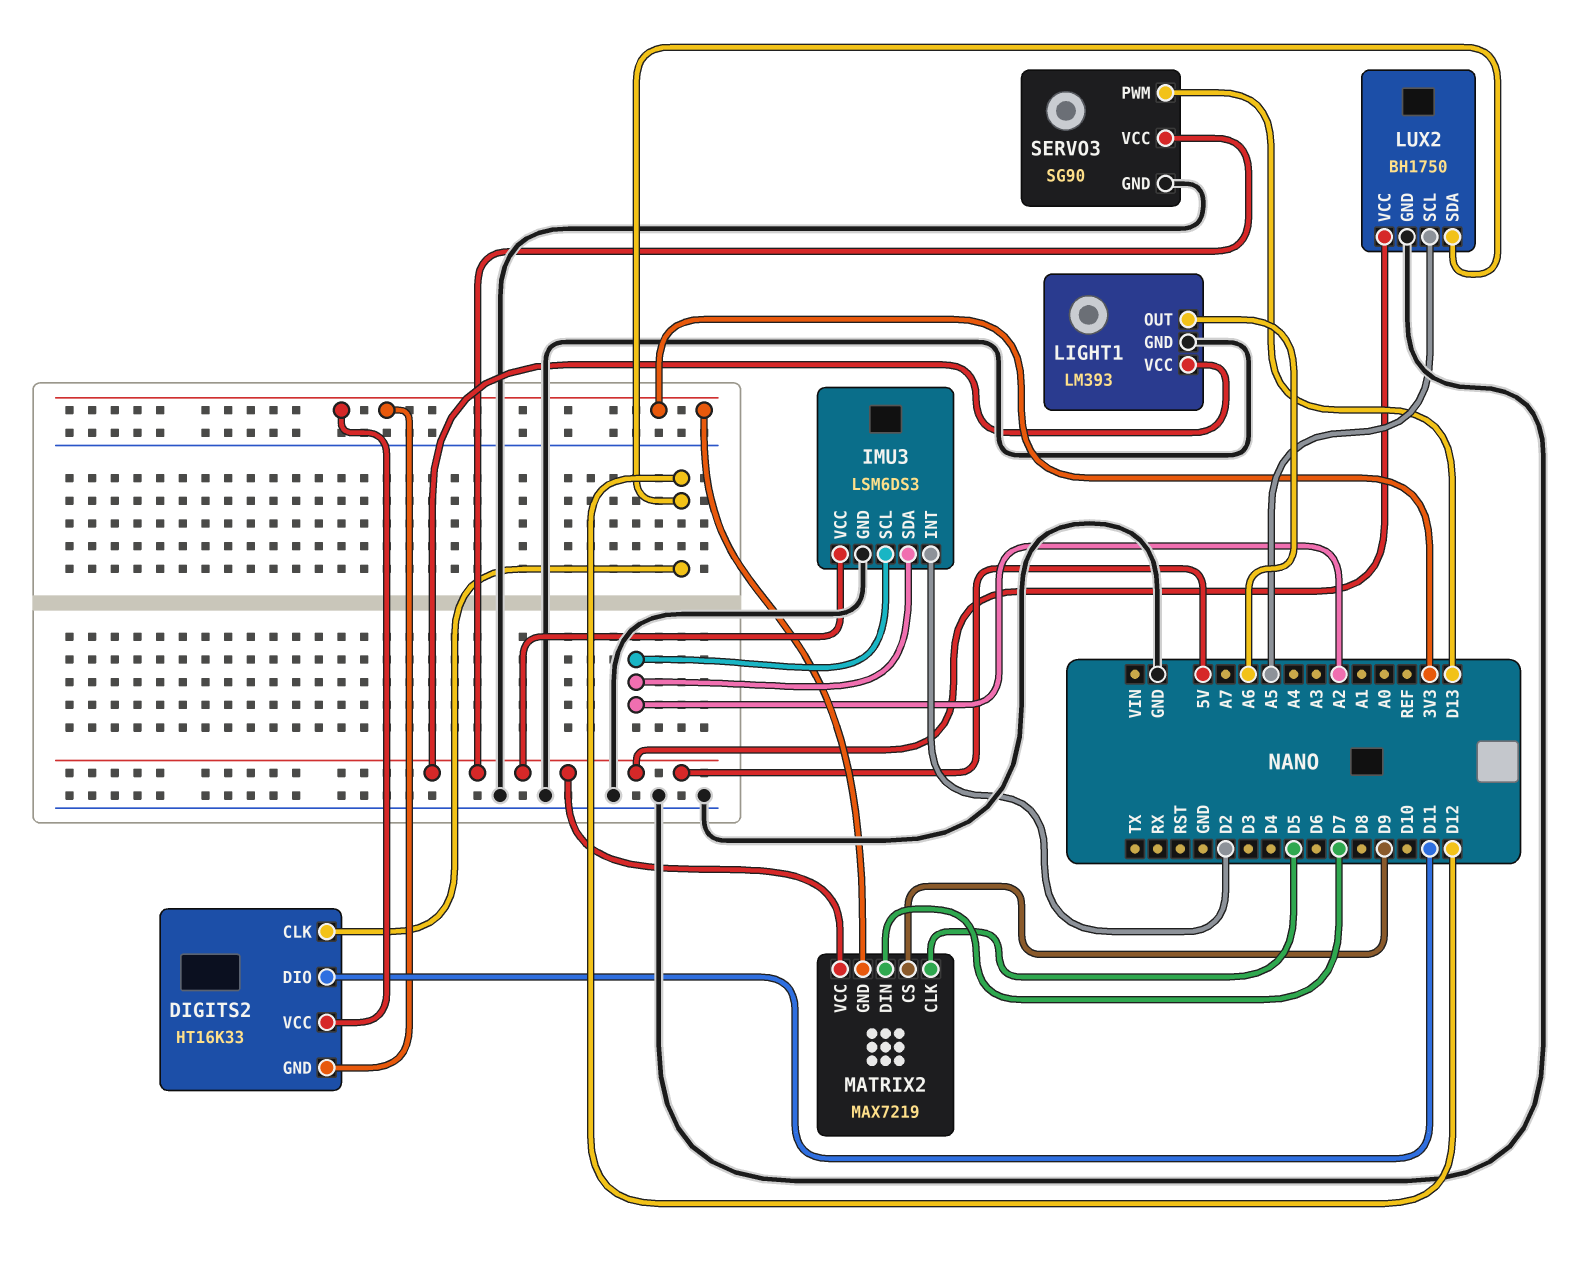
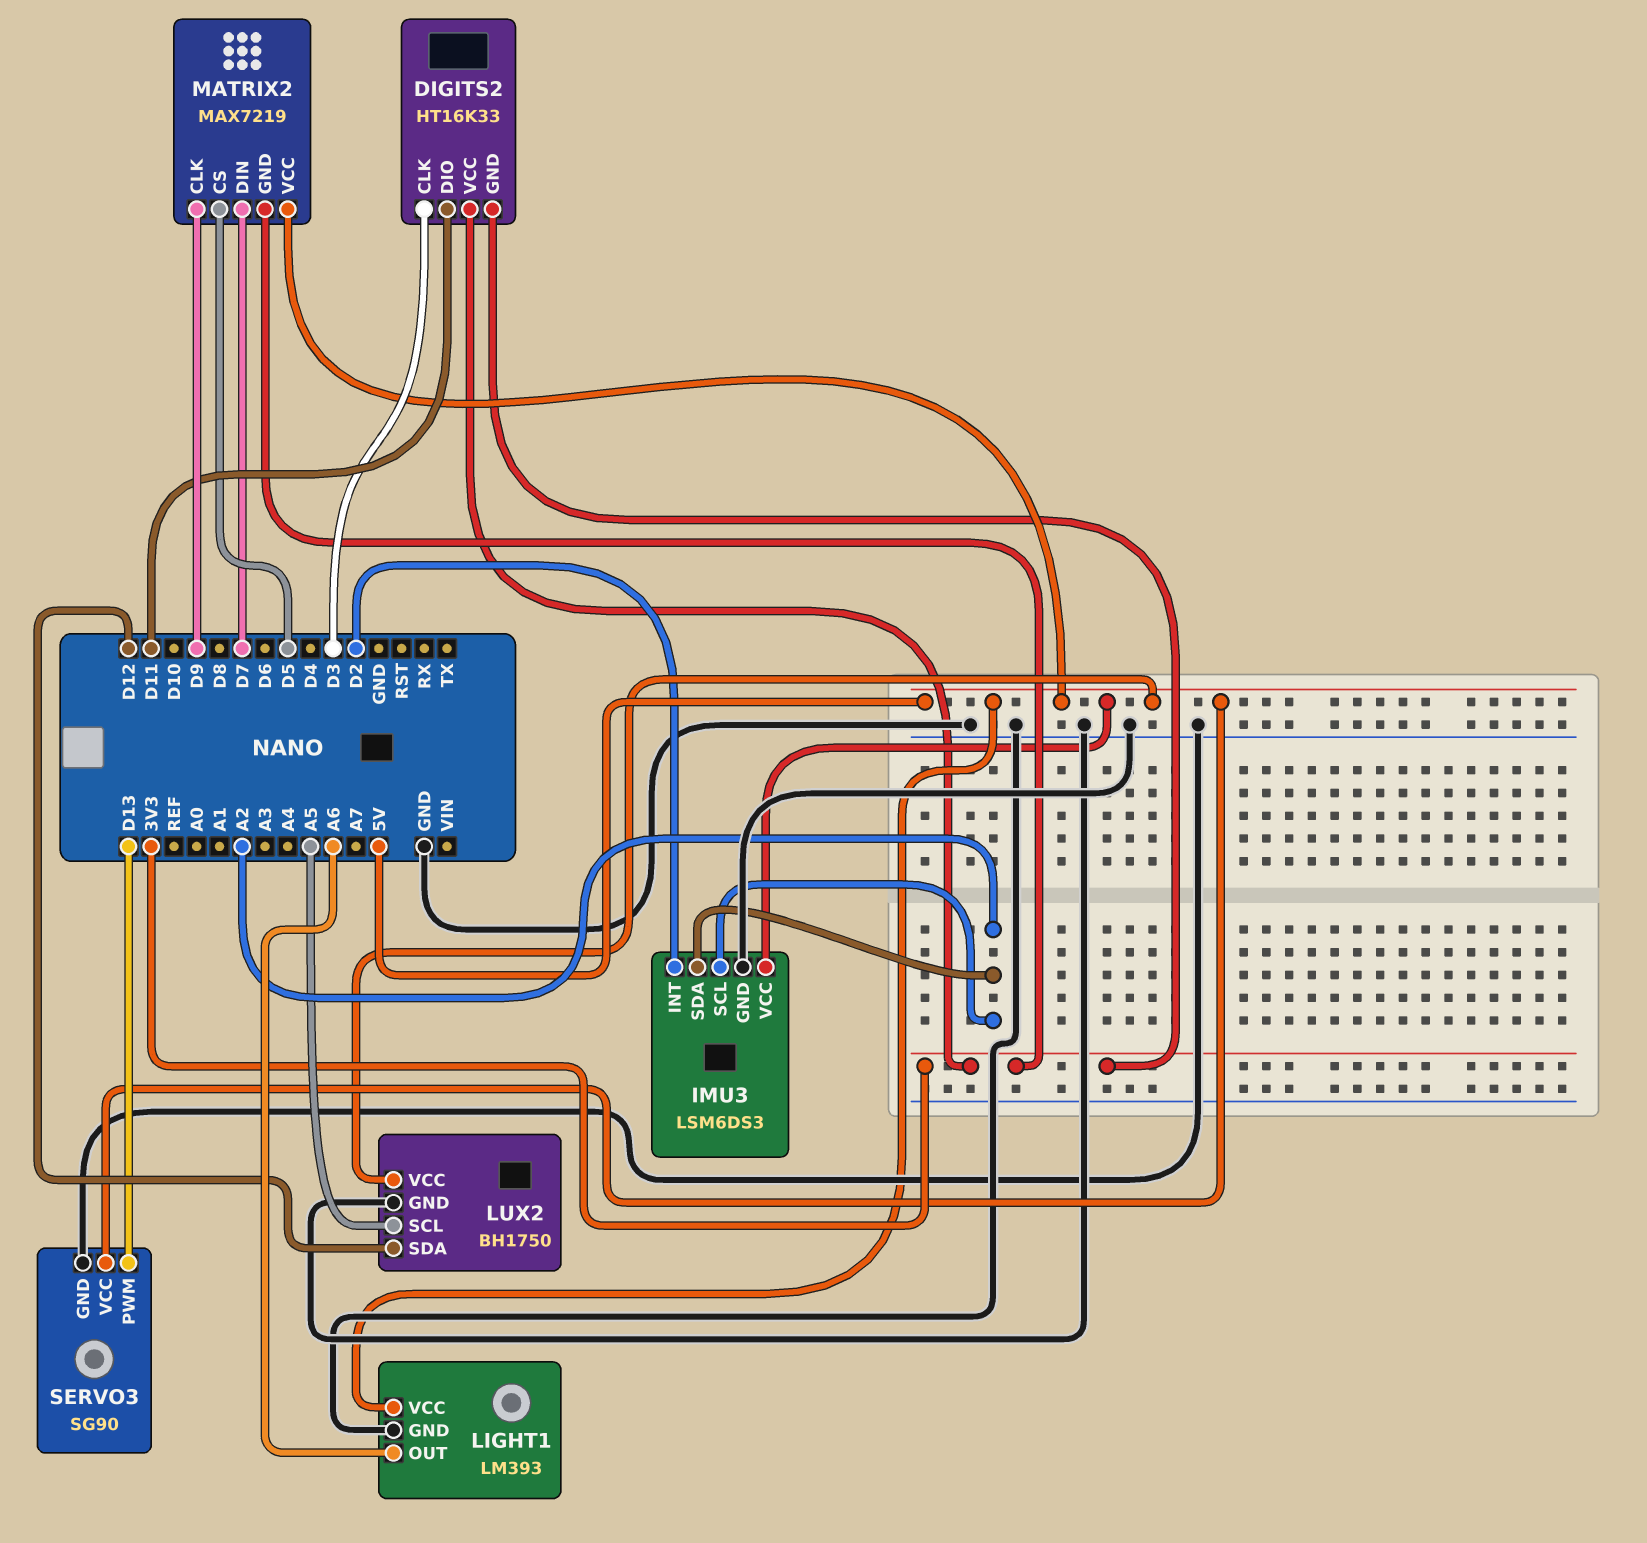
DIGITS2 pin CLK: D12 -> D3
MATRIX2 pin CLK: D5 -> D9
MATRIX2 pin CS: D9 -> D5

